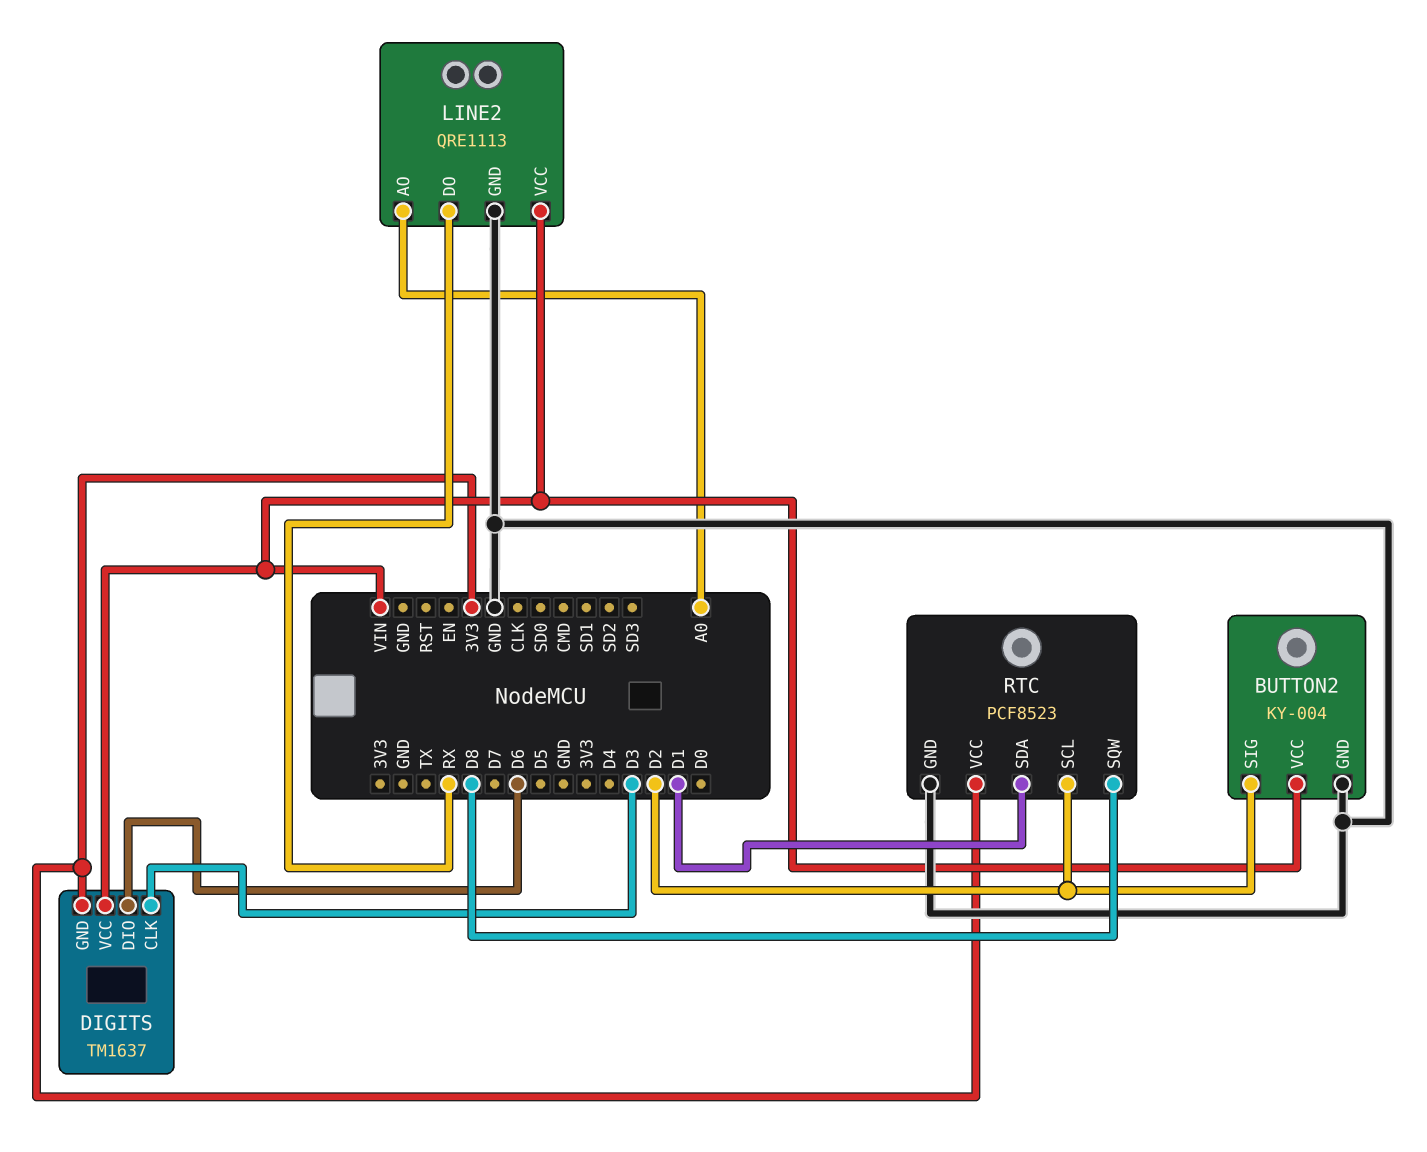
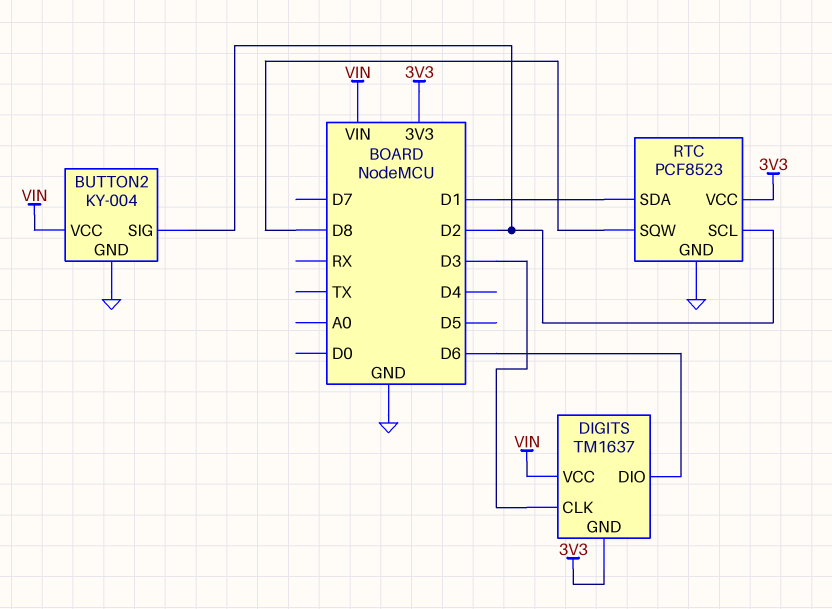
LINE2: QRE1113 -> none
LINE2 pin AO: A0 -> none
LINE2 pin DO: RX -> none
LINE2 pin GND: GND -> none
LINE2 pin VCC: VIN -> none

